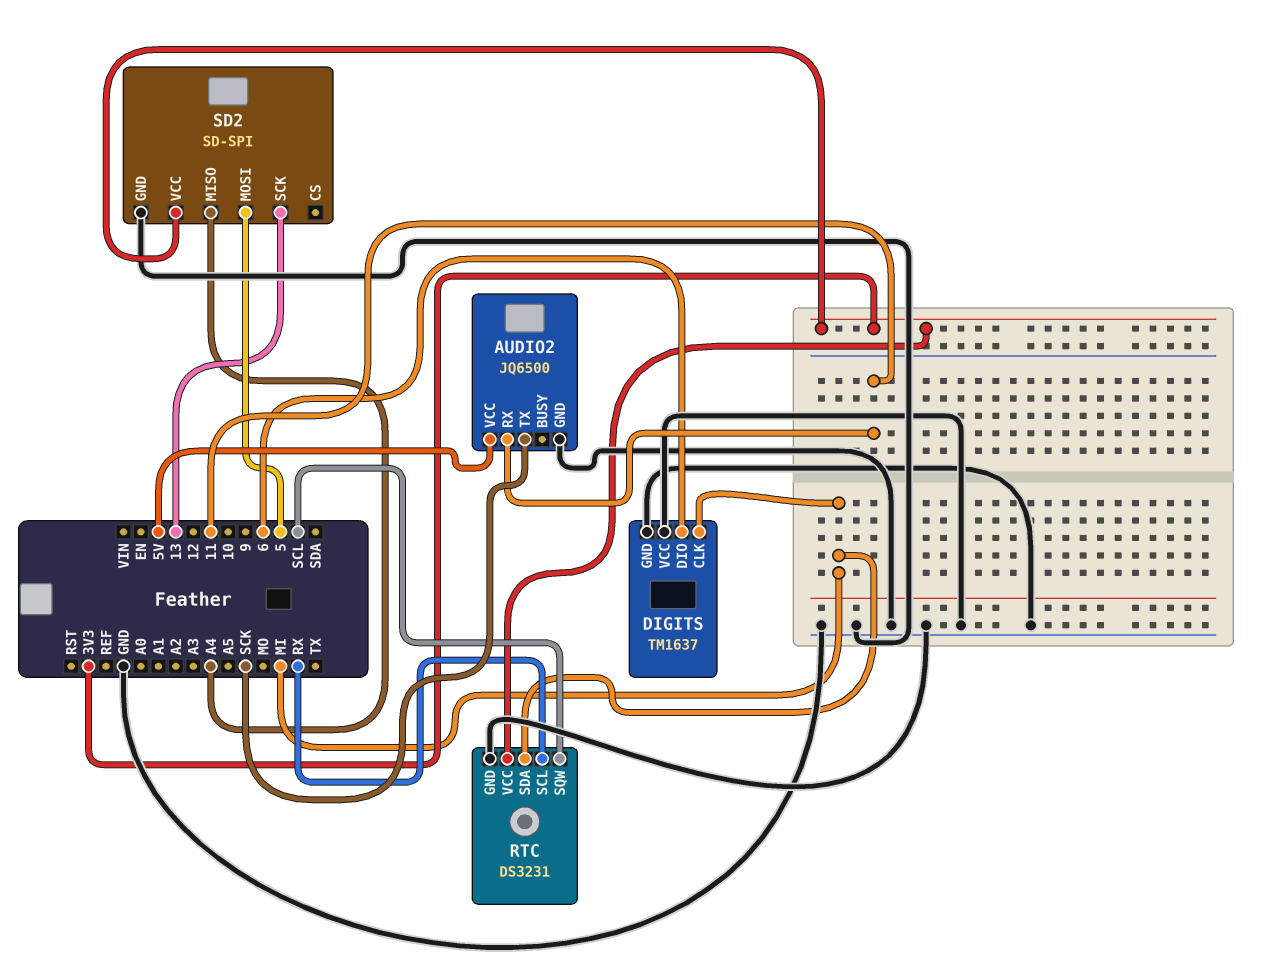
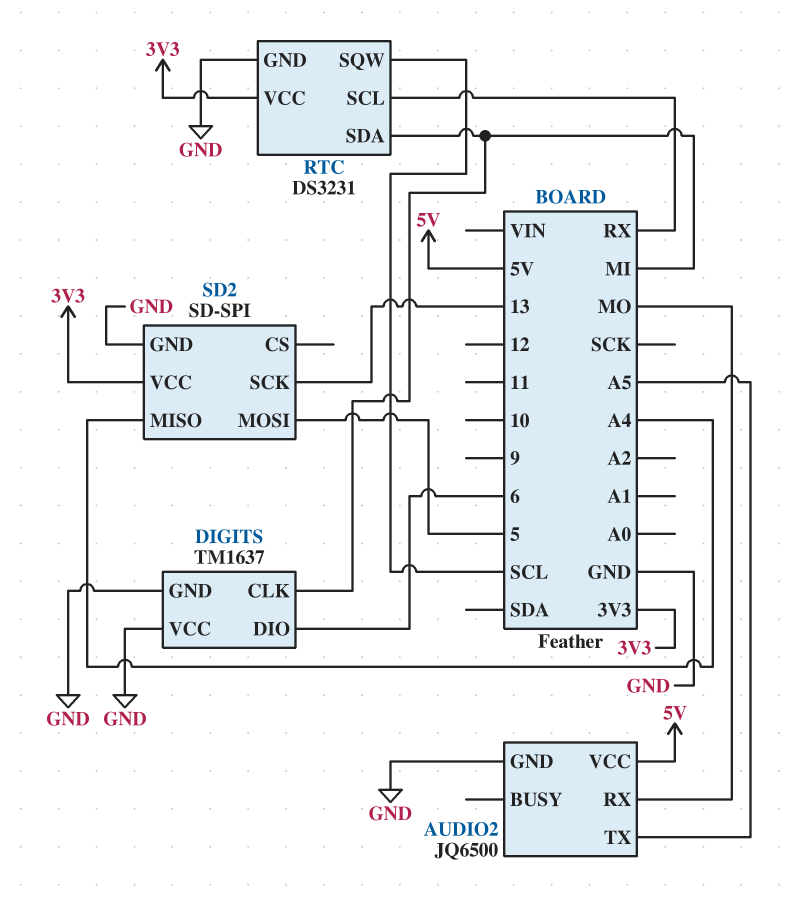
AUDIO2 pin RX: 11 -> MO
AUDIO2 pin TX: SCK -> A5

